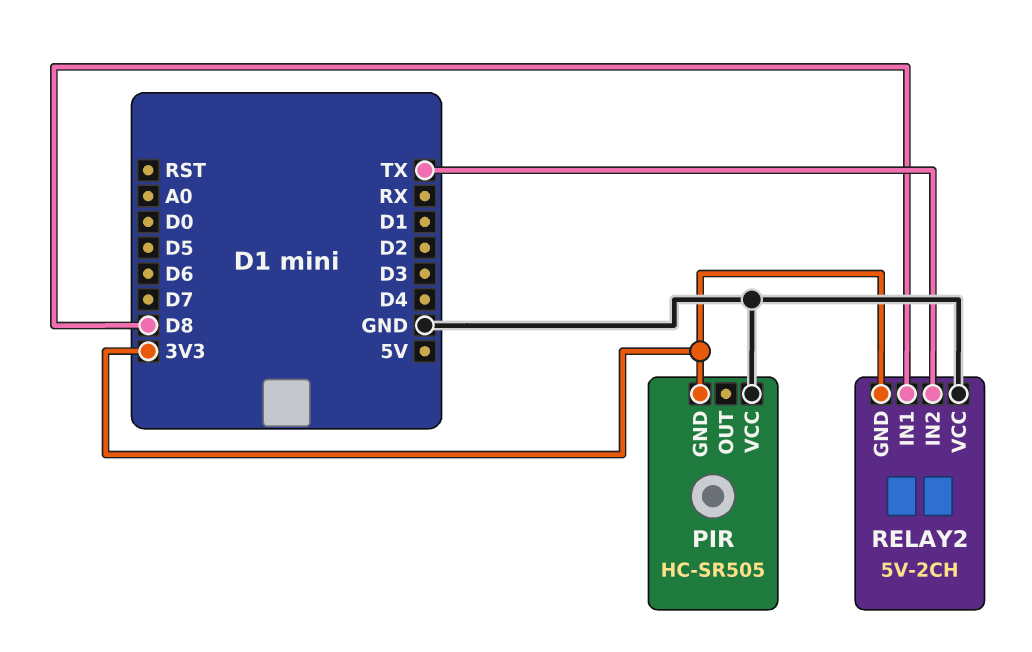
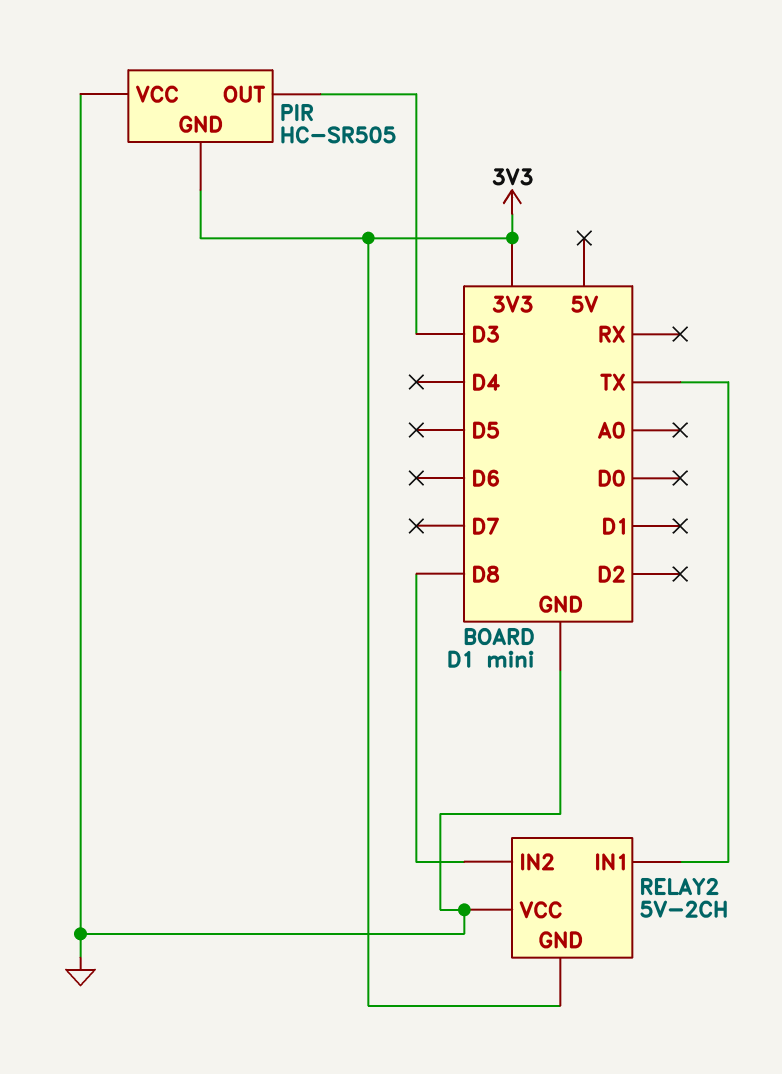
PIR pin OUT: none -> D3
RELAY2 pin IN1: D8 -> TX
RELAY2 pin IN2: TX -> D8

